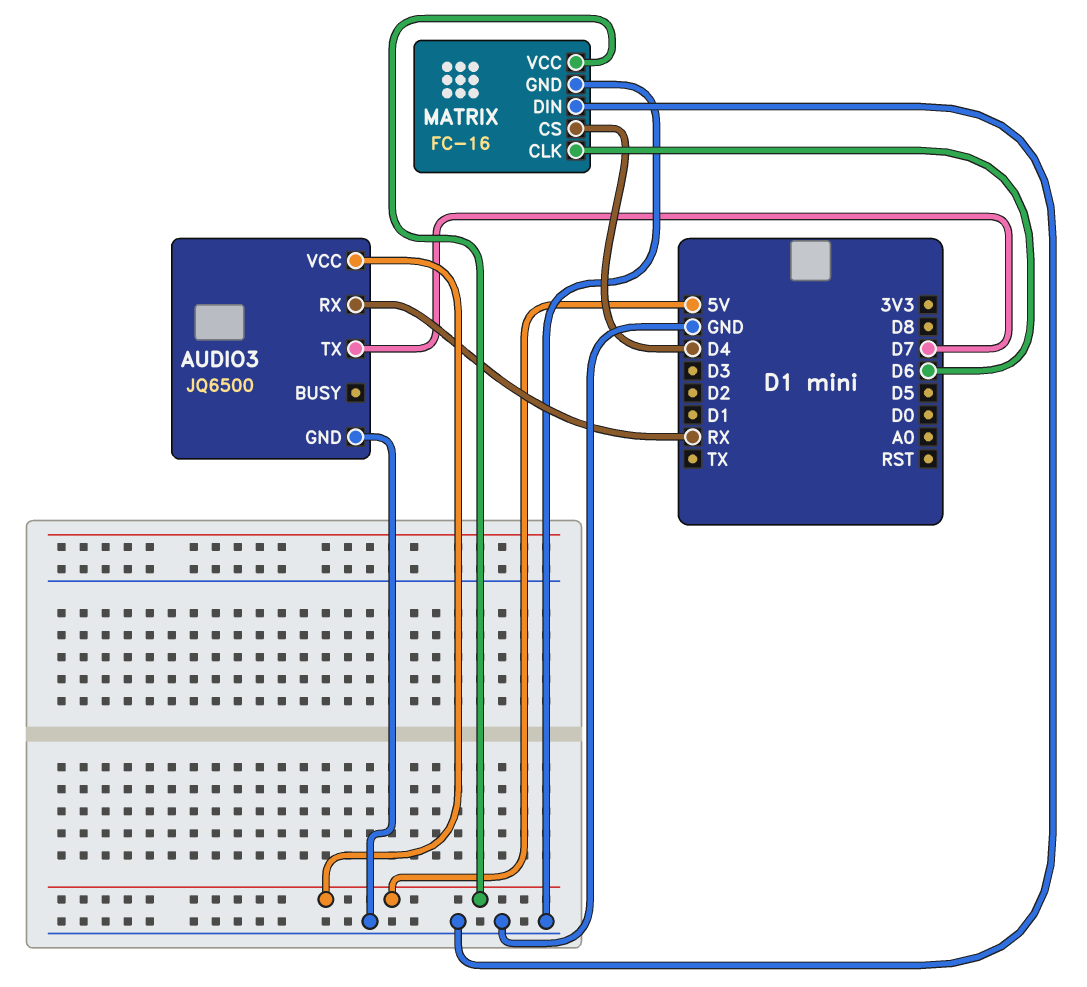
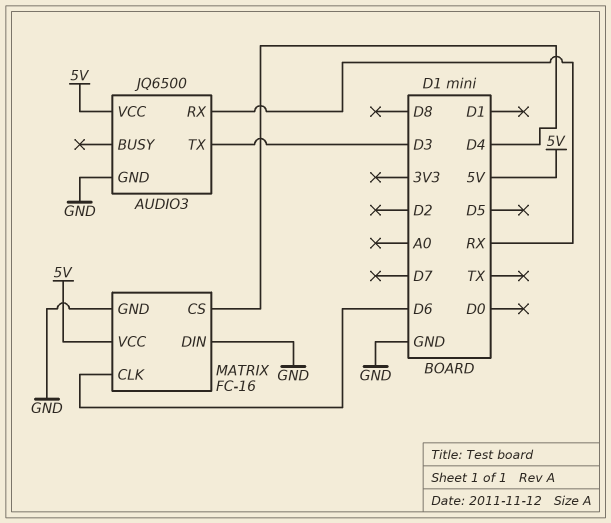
AUDIO3 pin TX: D7 -> D3

